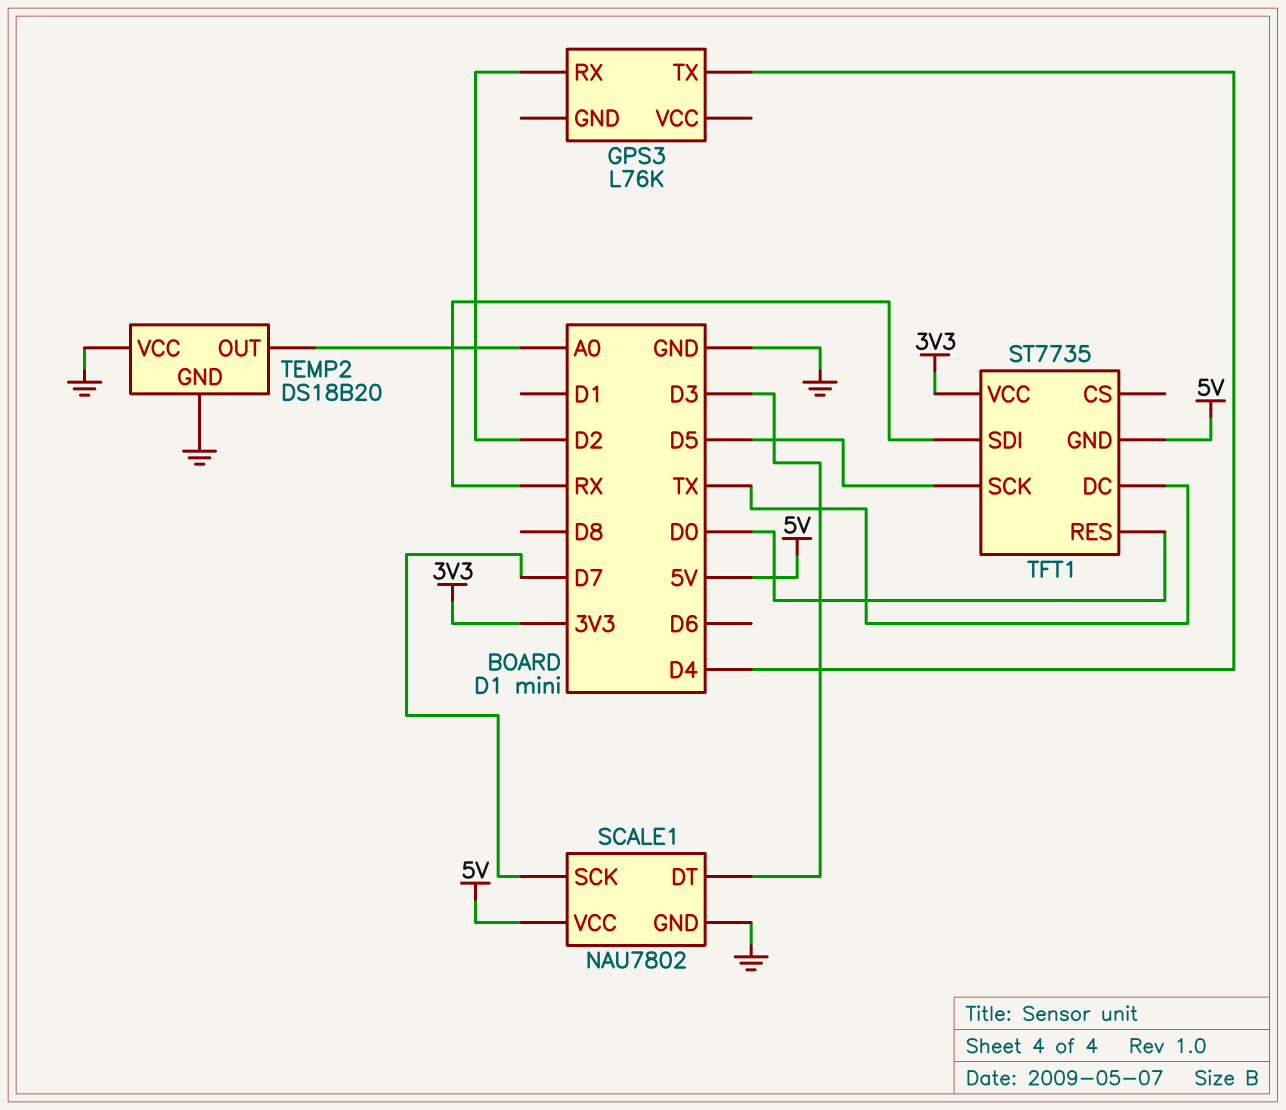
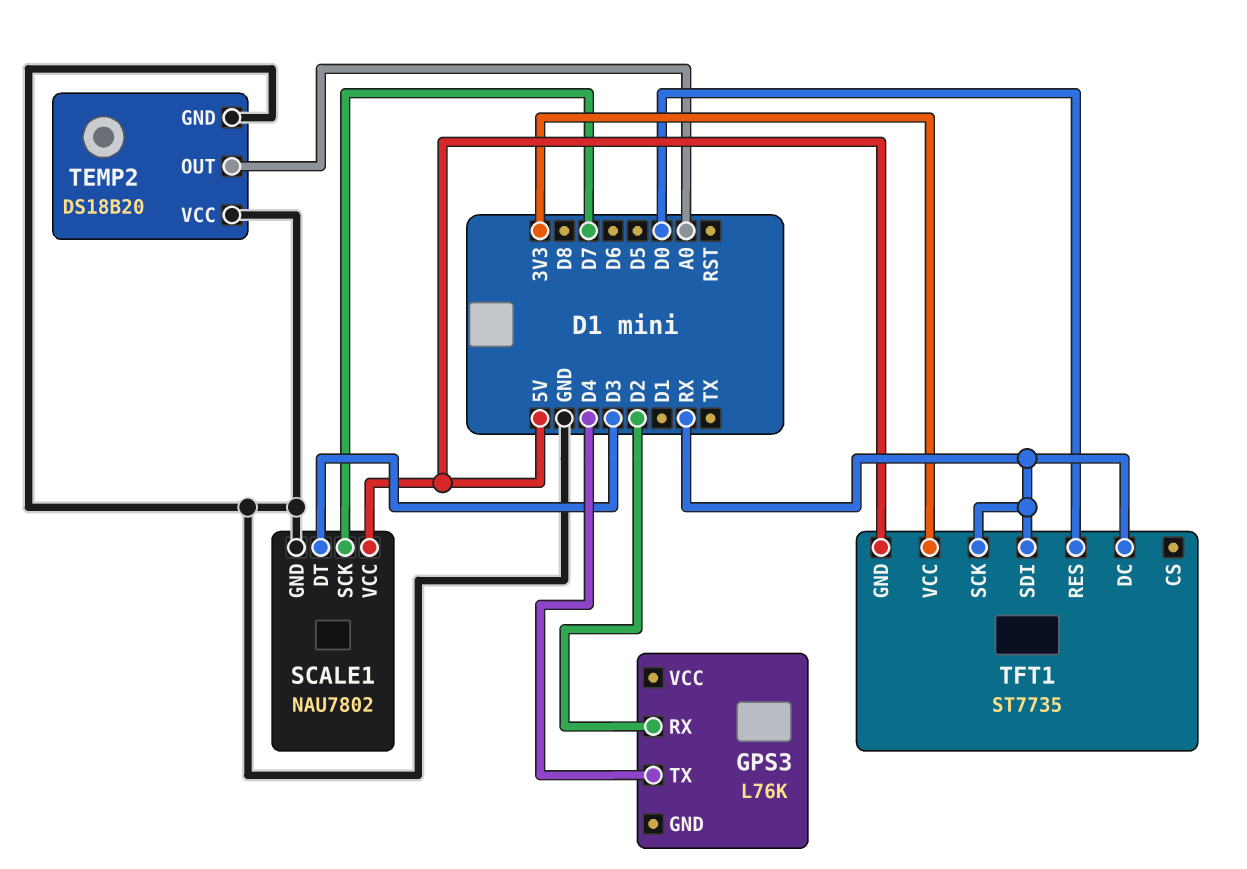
TFT1 pin DC: TX -> RX
TFT1 pin SCK: D5 -> RX

